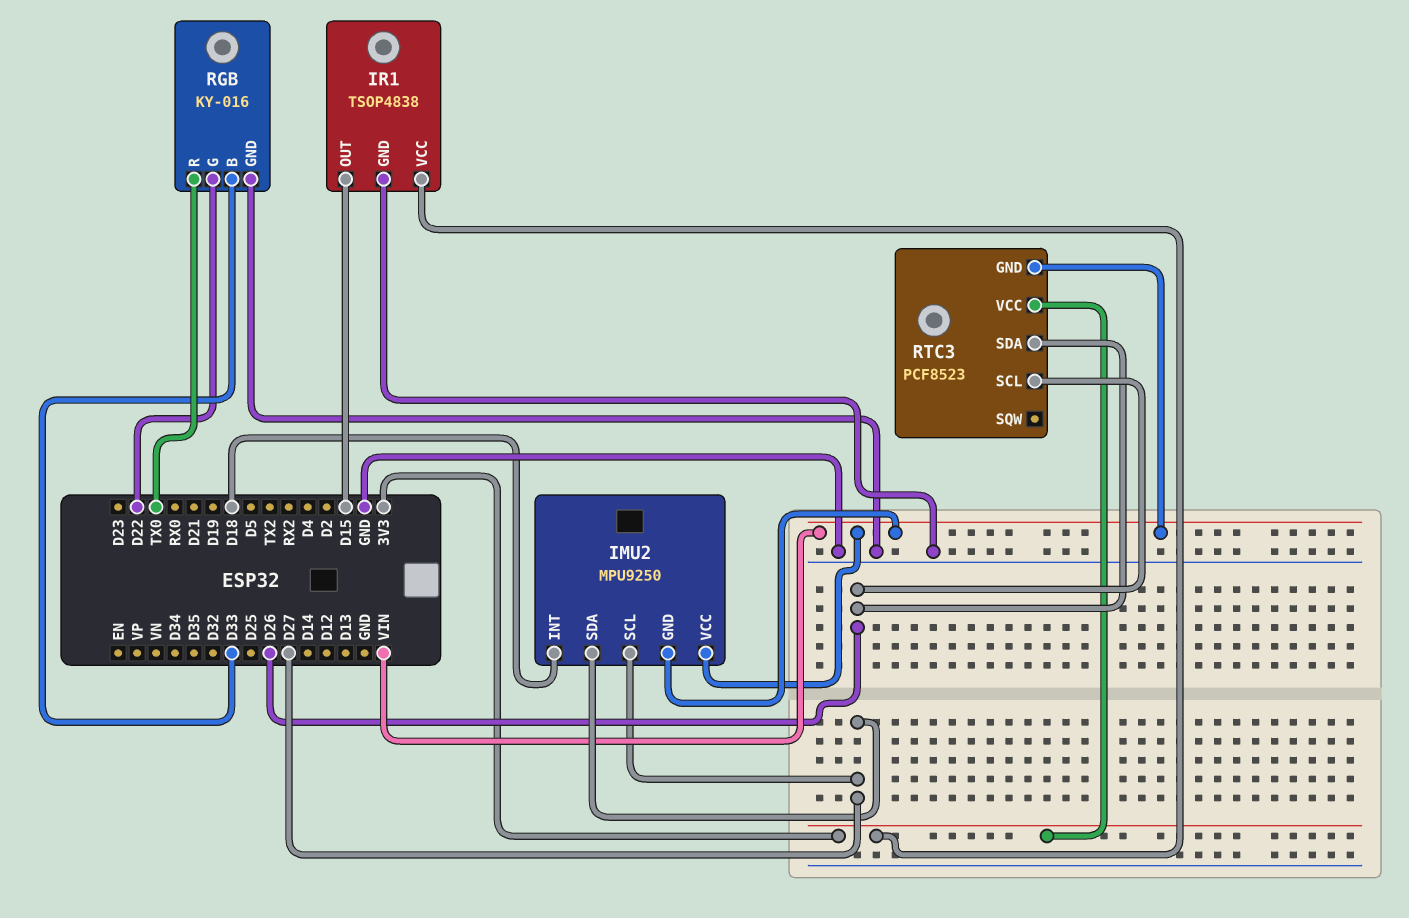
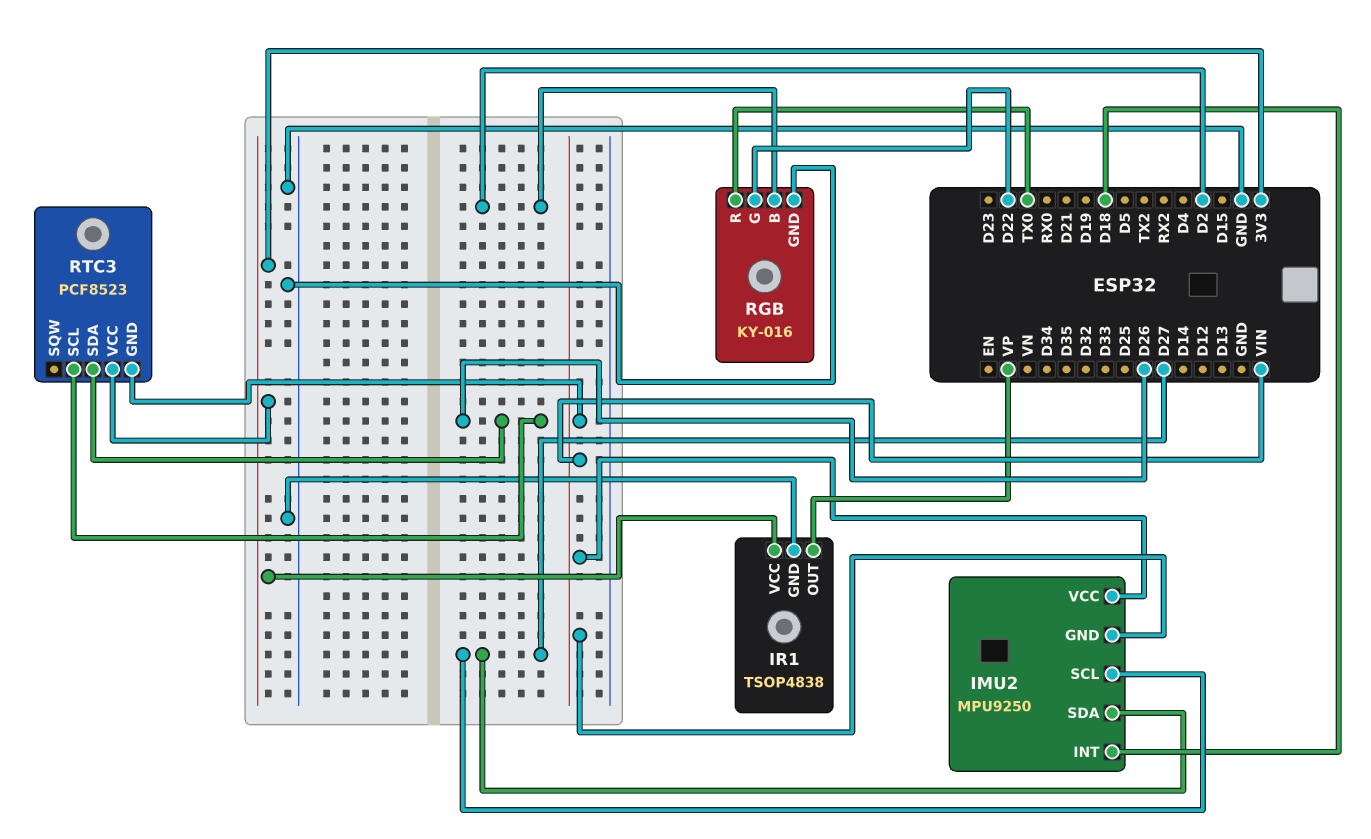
IR1 pin OUT: D15 -> VP
RGB pin B: D33 -> D2

